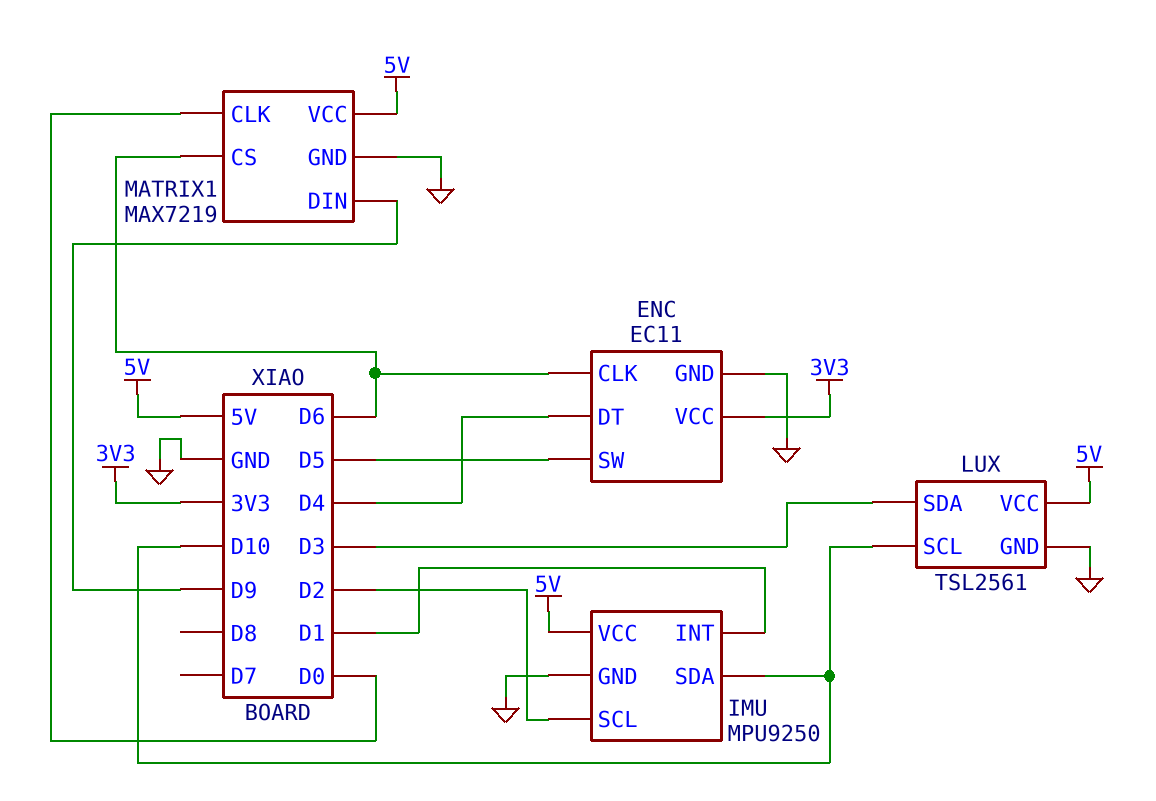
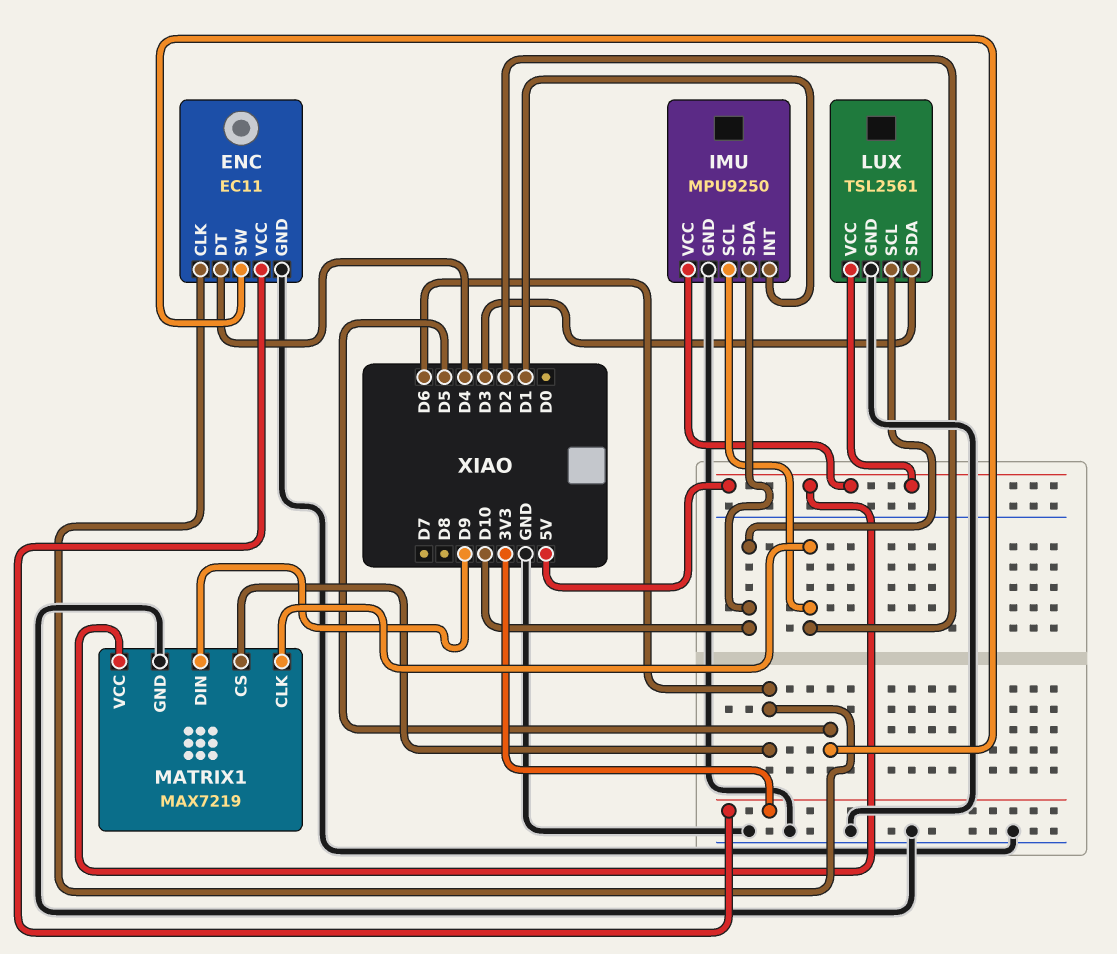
MATRIX1 pin CLK: D0 -> D2

